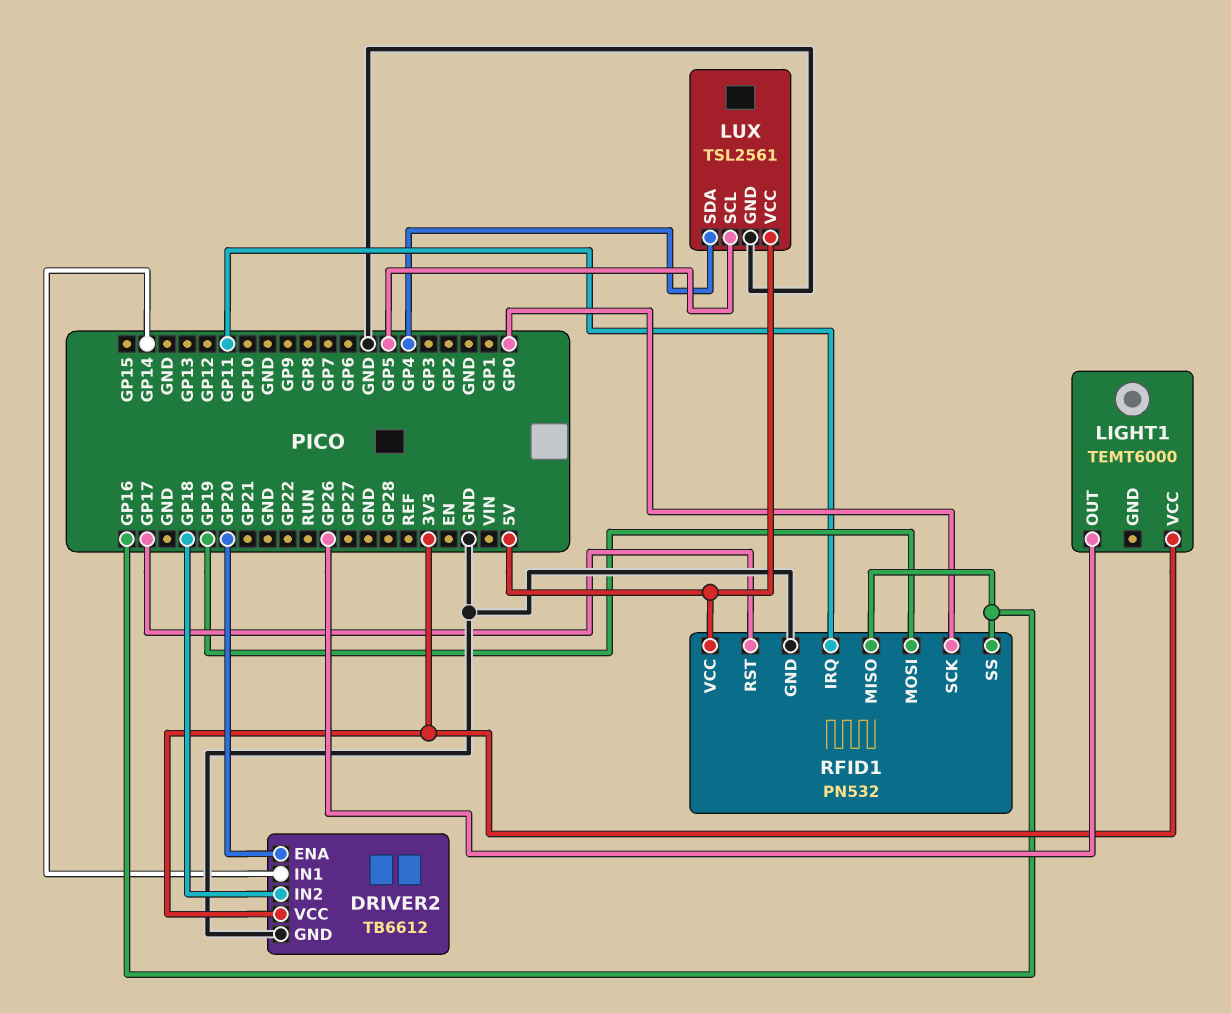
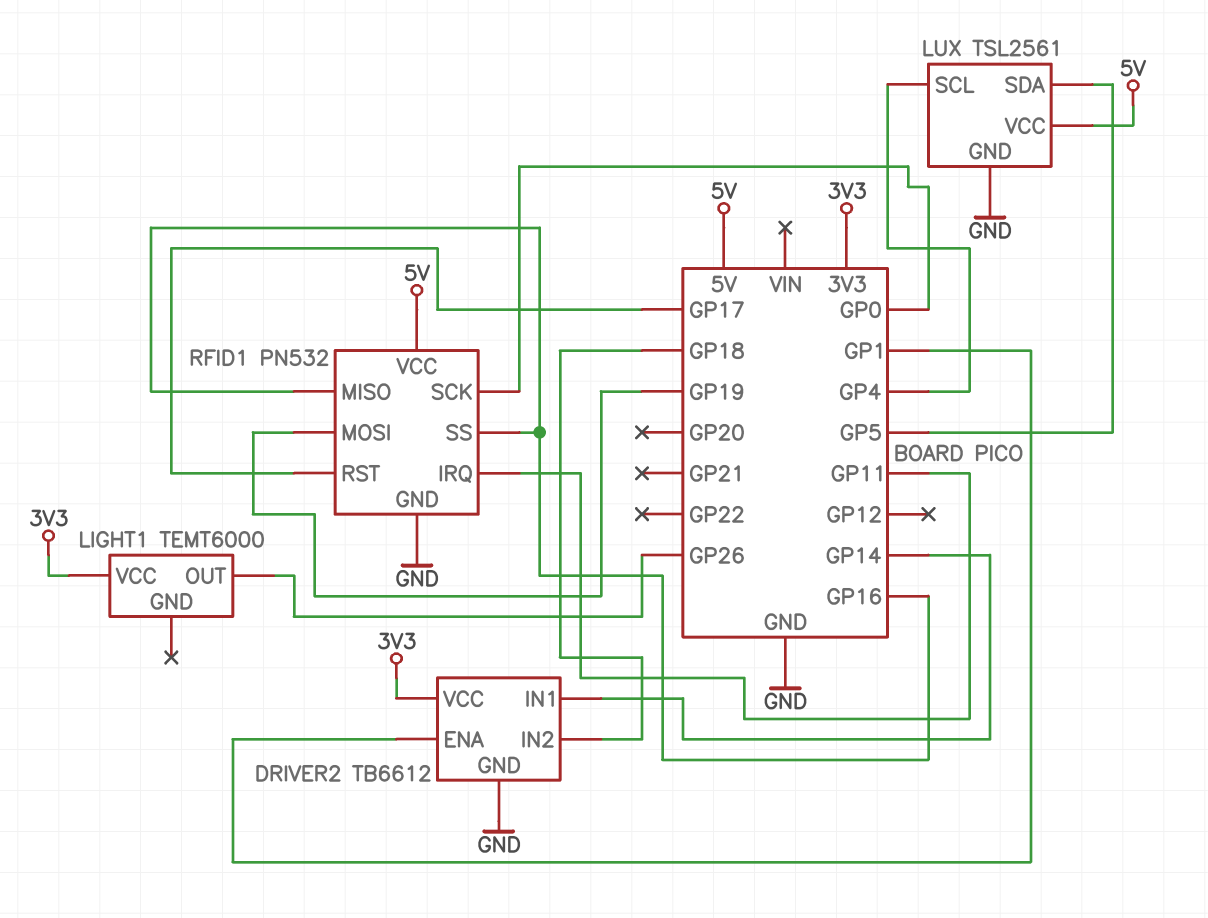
DRIVER2 pin ENA: GP20 -> GP1
LUX pin SCL: GP5 -> GP4
LUX pin SDA: GP4 -> GP5

